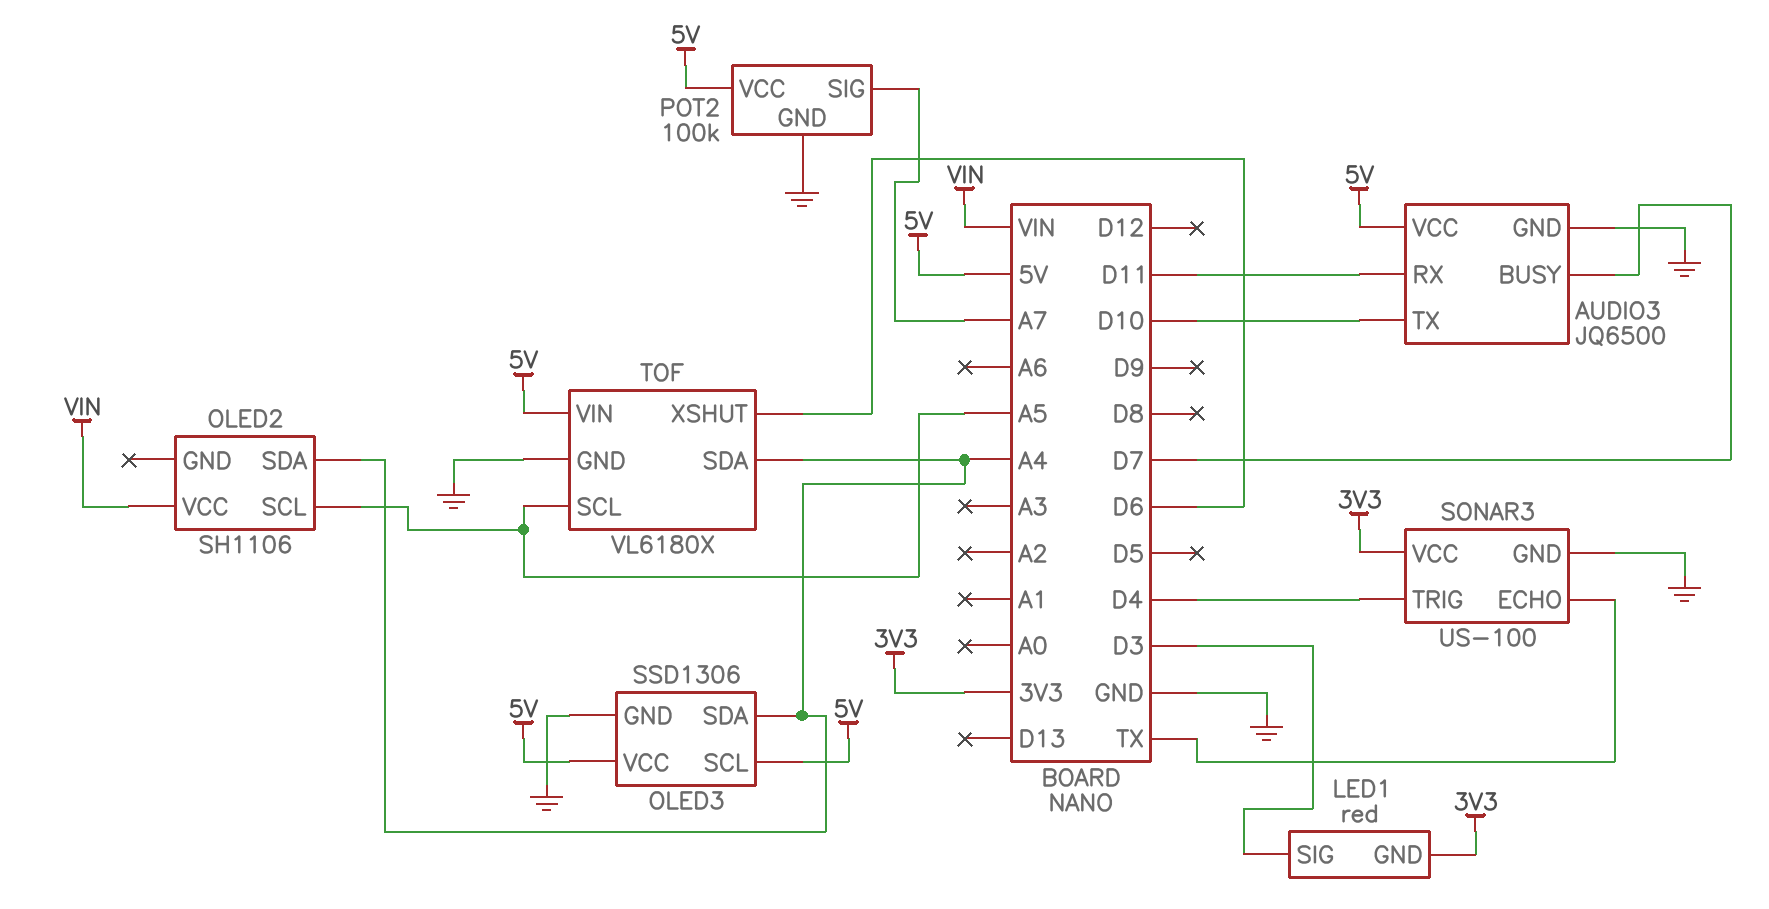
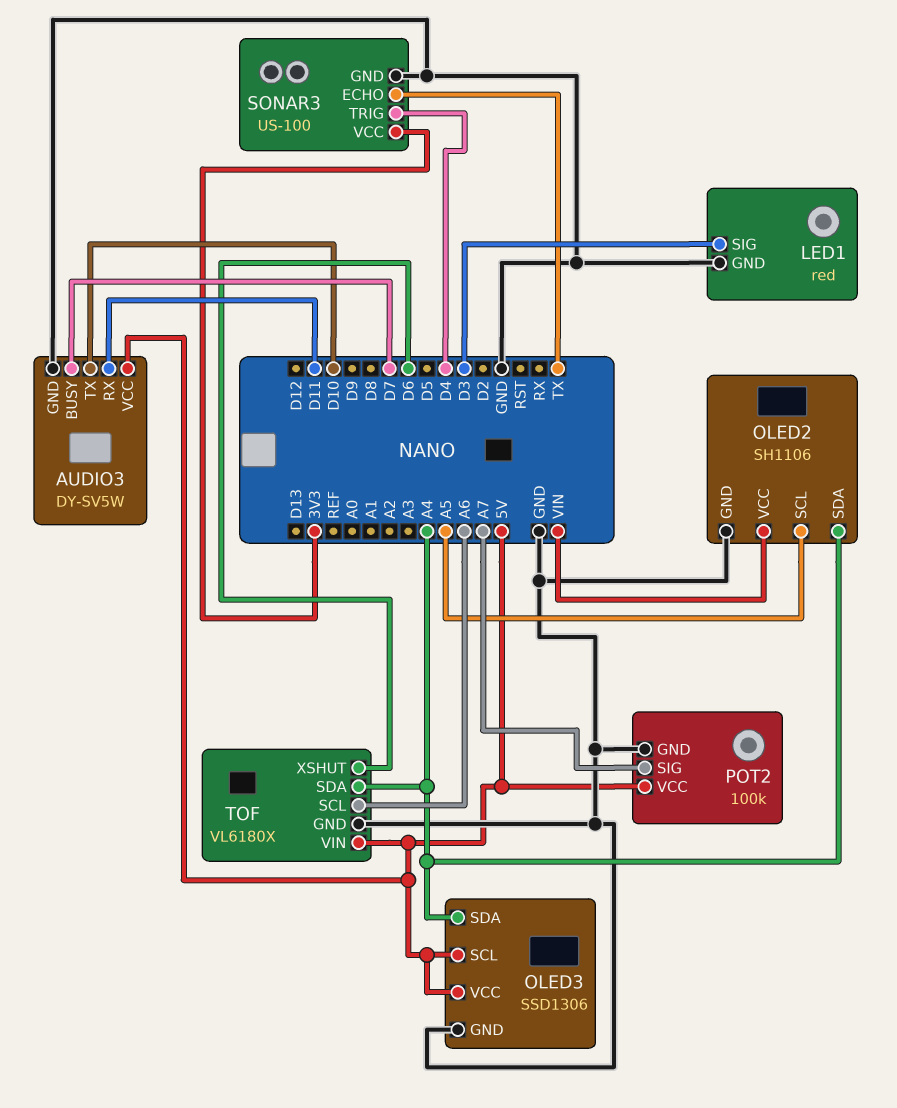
AUDIO3: JQ6500 -> DY-SV5W
LED1 pin GND: 3V3 -> GND
OLED2 pin GND: none -> GND
TOF pin SCL: A5 -> A6

